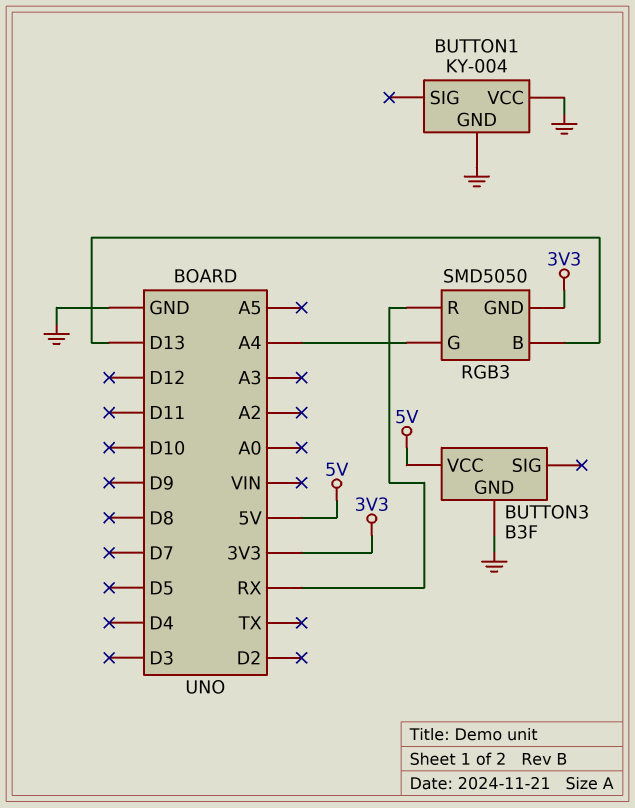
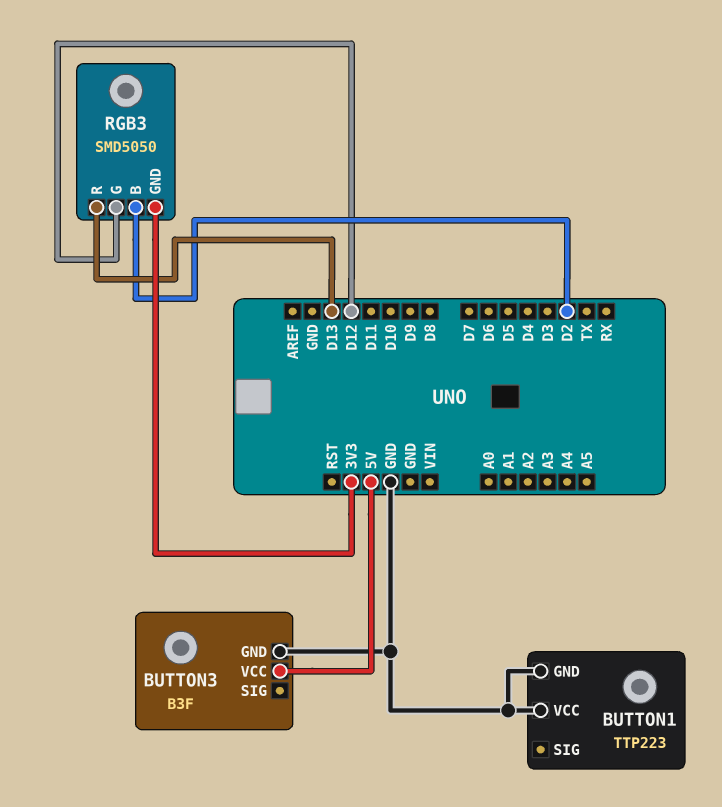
BUTTON1: KY-004 -> TTP223
RGB3 pin B: D13 -> D2
RGB3 pin G: A4 -> D12
RGB3 pin R: RX -> D13

